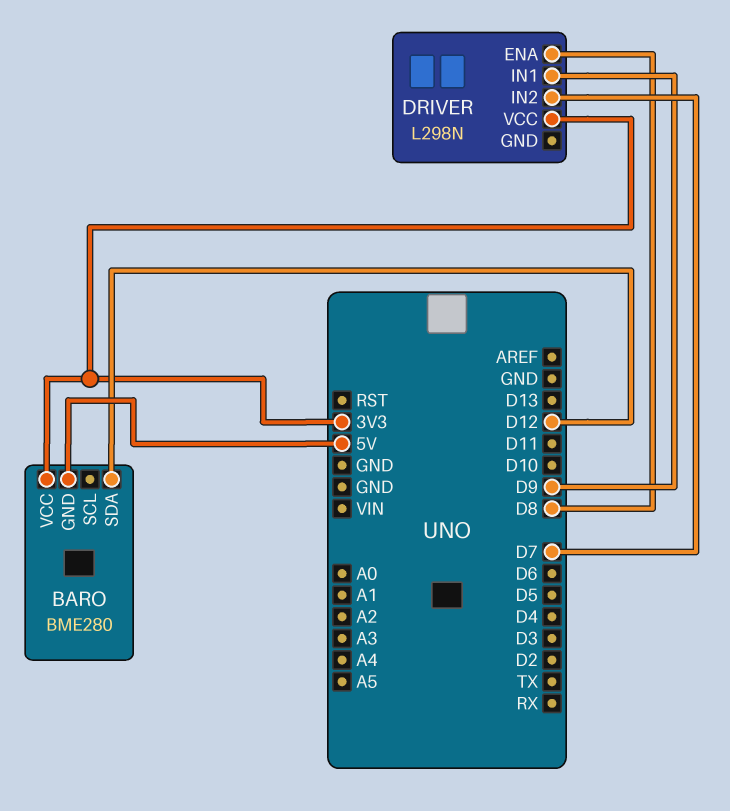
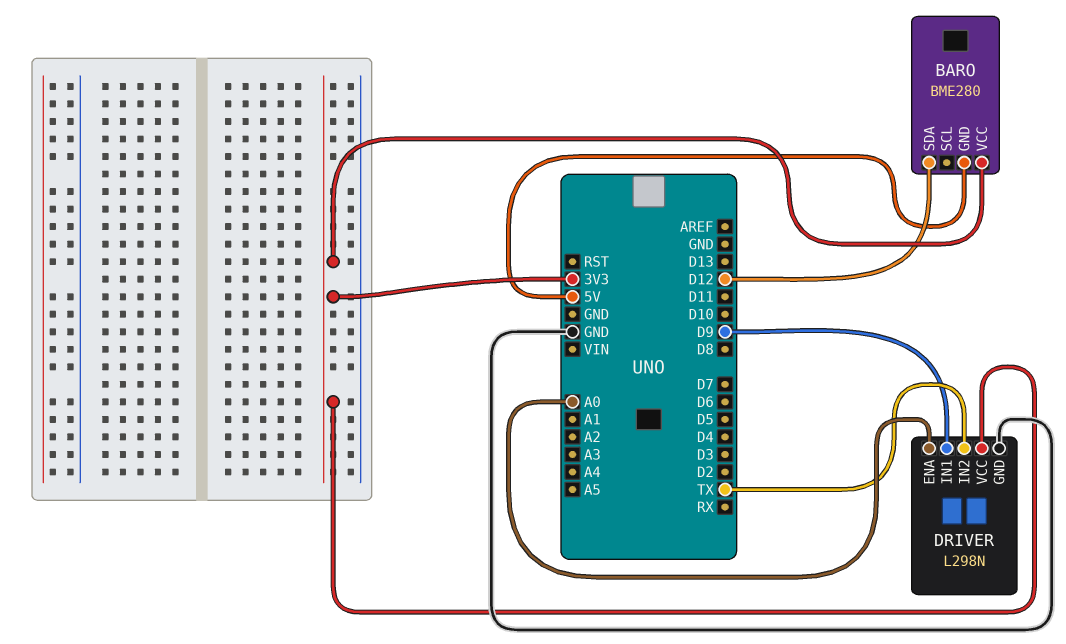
DRIVER pin ENA: D8 -> A0
DRIVER pin GND: none -> GND
DRIVER pin IN2: D7 -> TX

